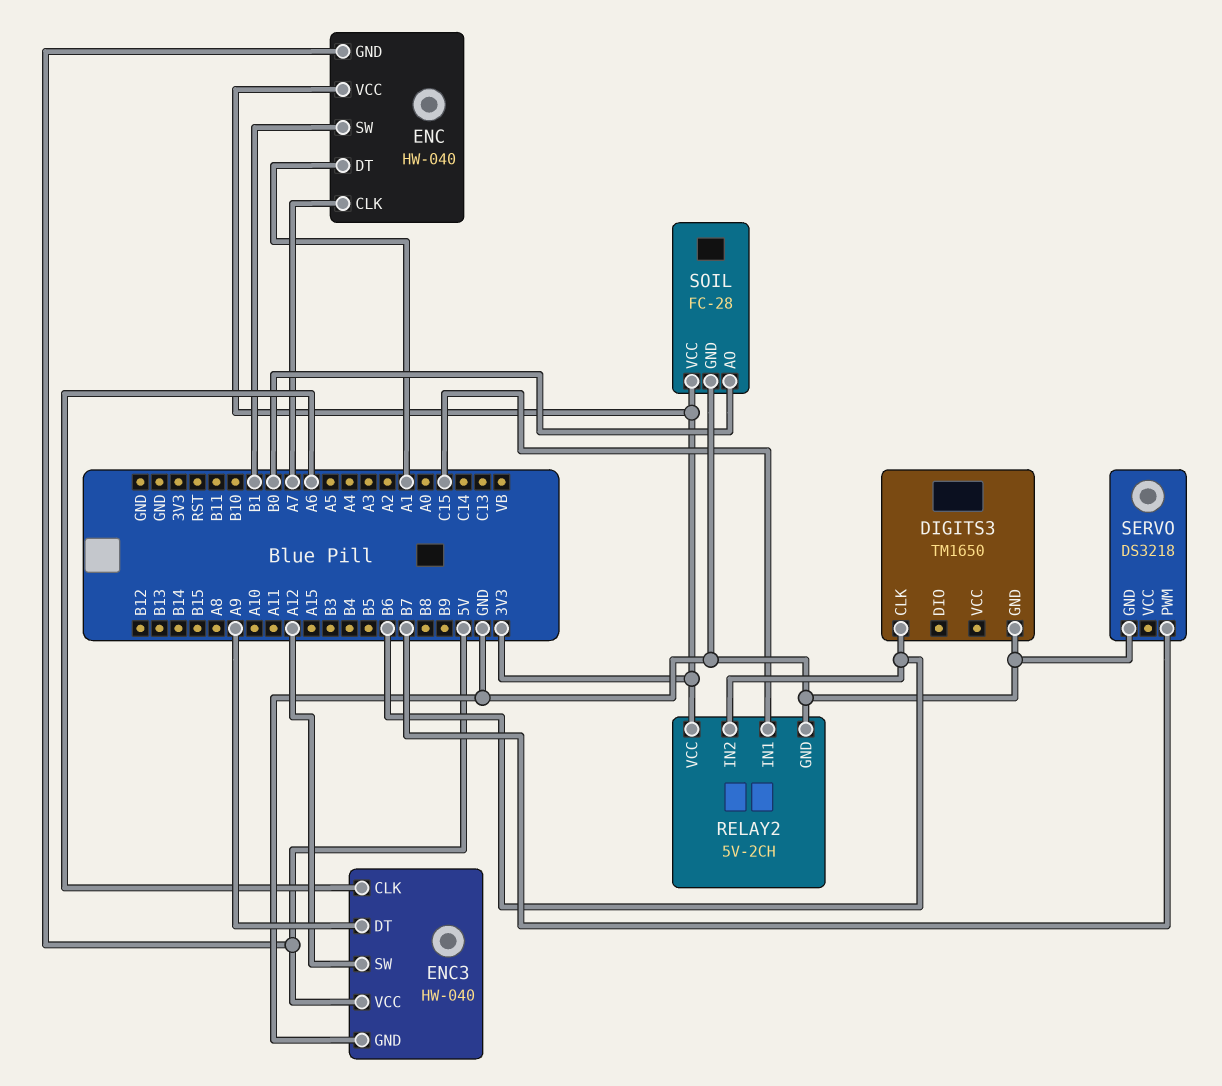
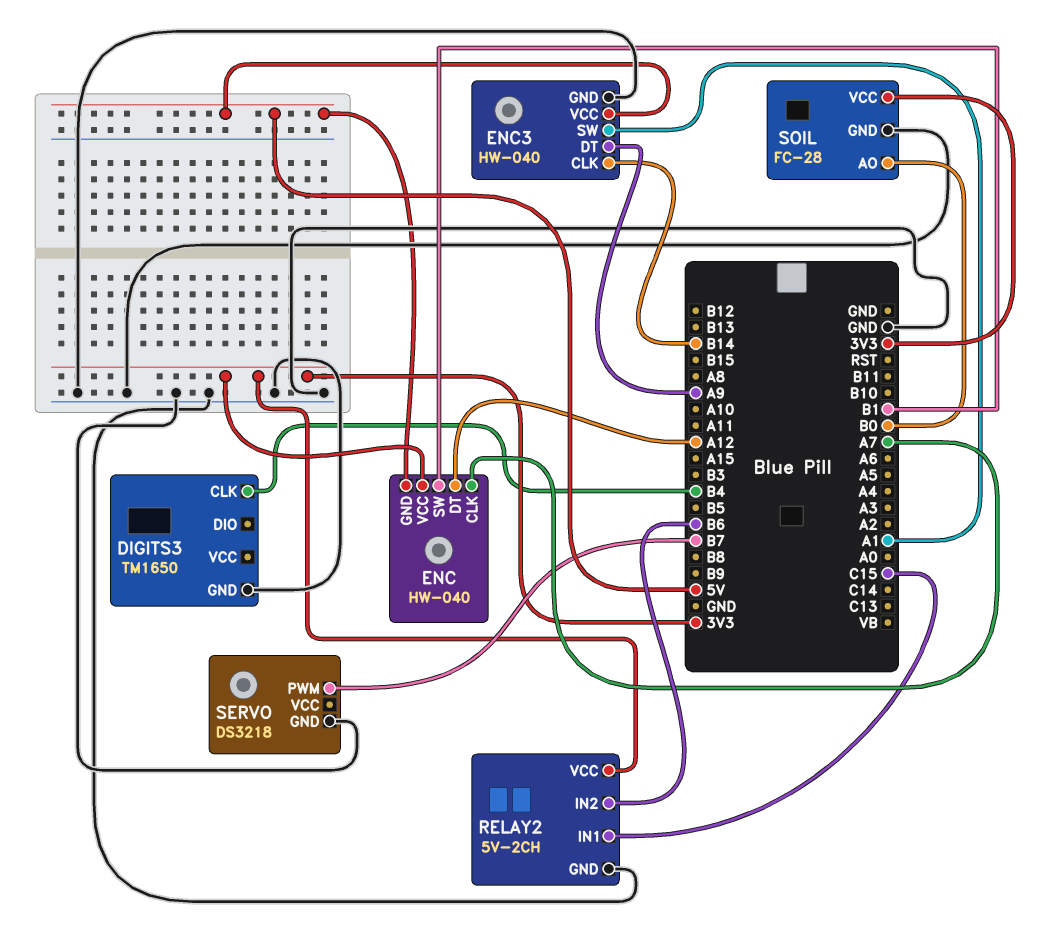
DIGITS3 pin CLK: B6 -> B4
ENC pin DT: A1 -> A12
ENC3 pin CLK: A6 -> B14
ENC3 pin SW: A12 -> A1

